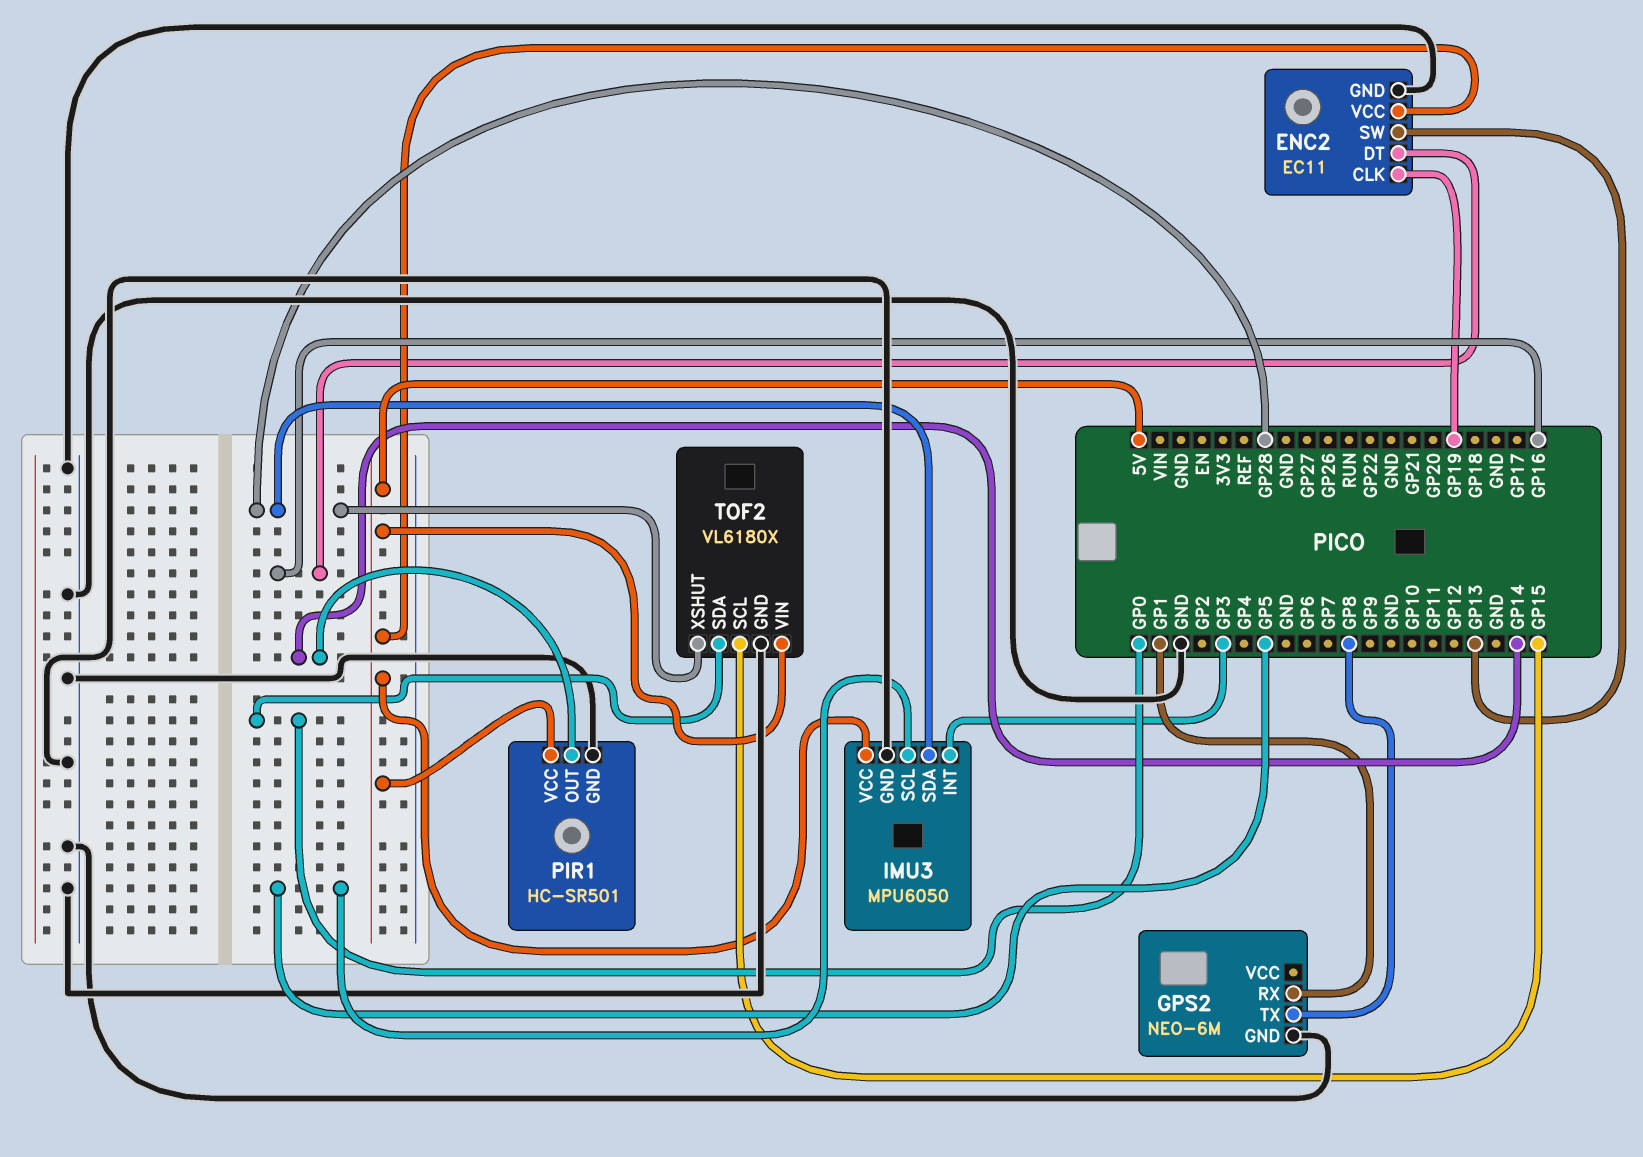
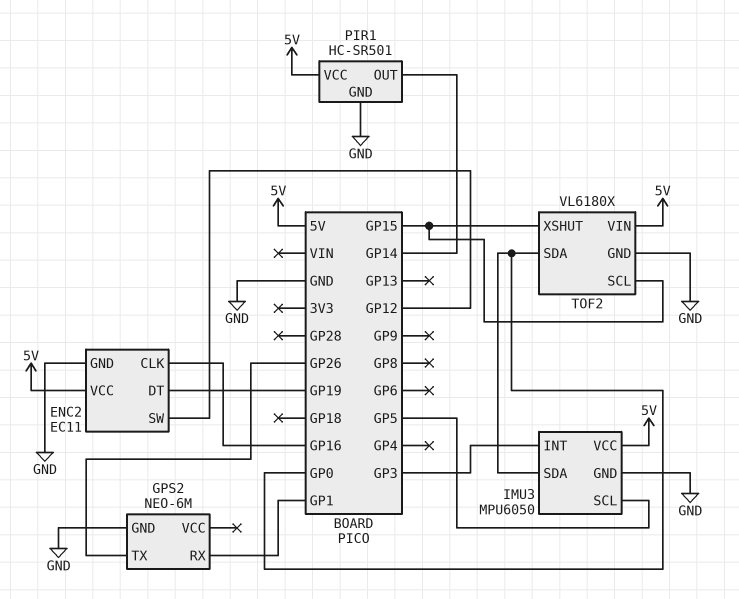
ENC2 pin CLK: GP19 -> GP16
ENC2 pin DT: GP16 -> GP19
ENC2 pin SW: GP13 -> GP12
GPS2 pin TX: GP8 -> GP26
IMU3 pin SDA: GP28 -> GP0
TOF2 pin XSHUT: GP28 -> GP15

